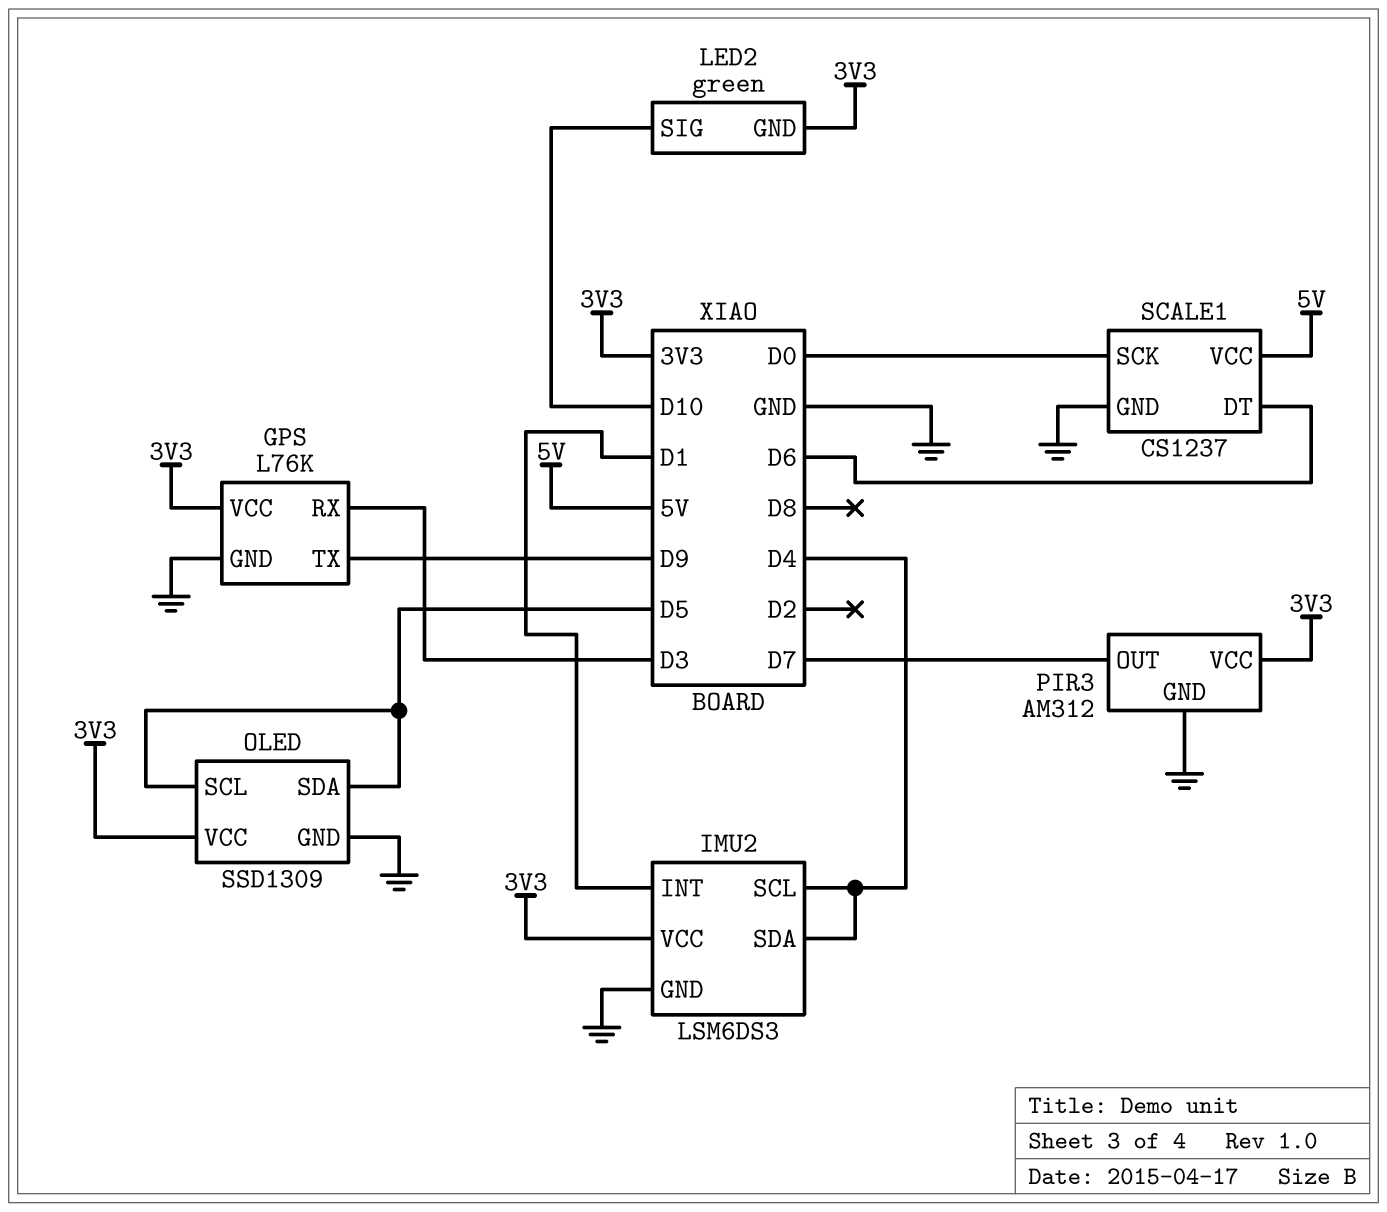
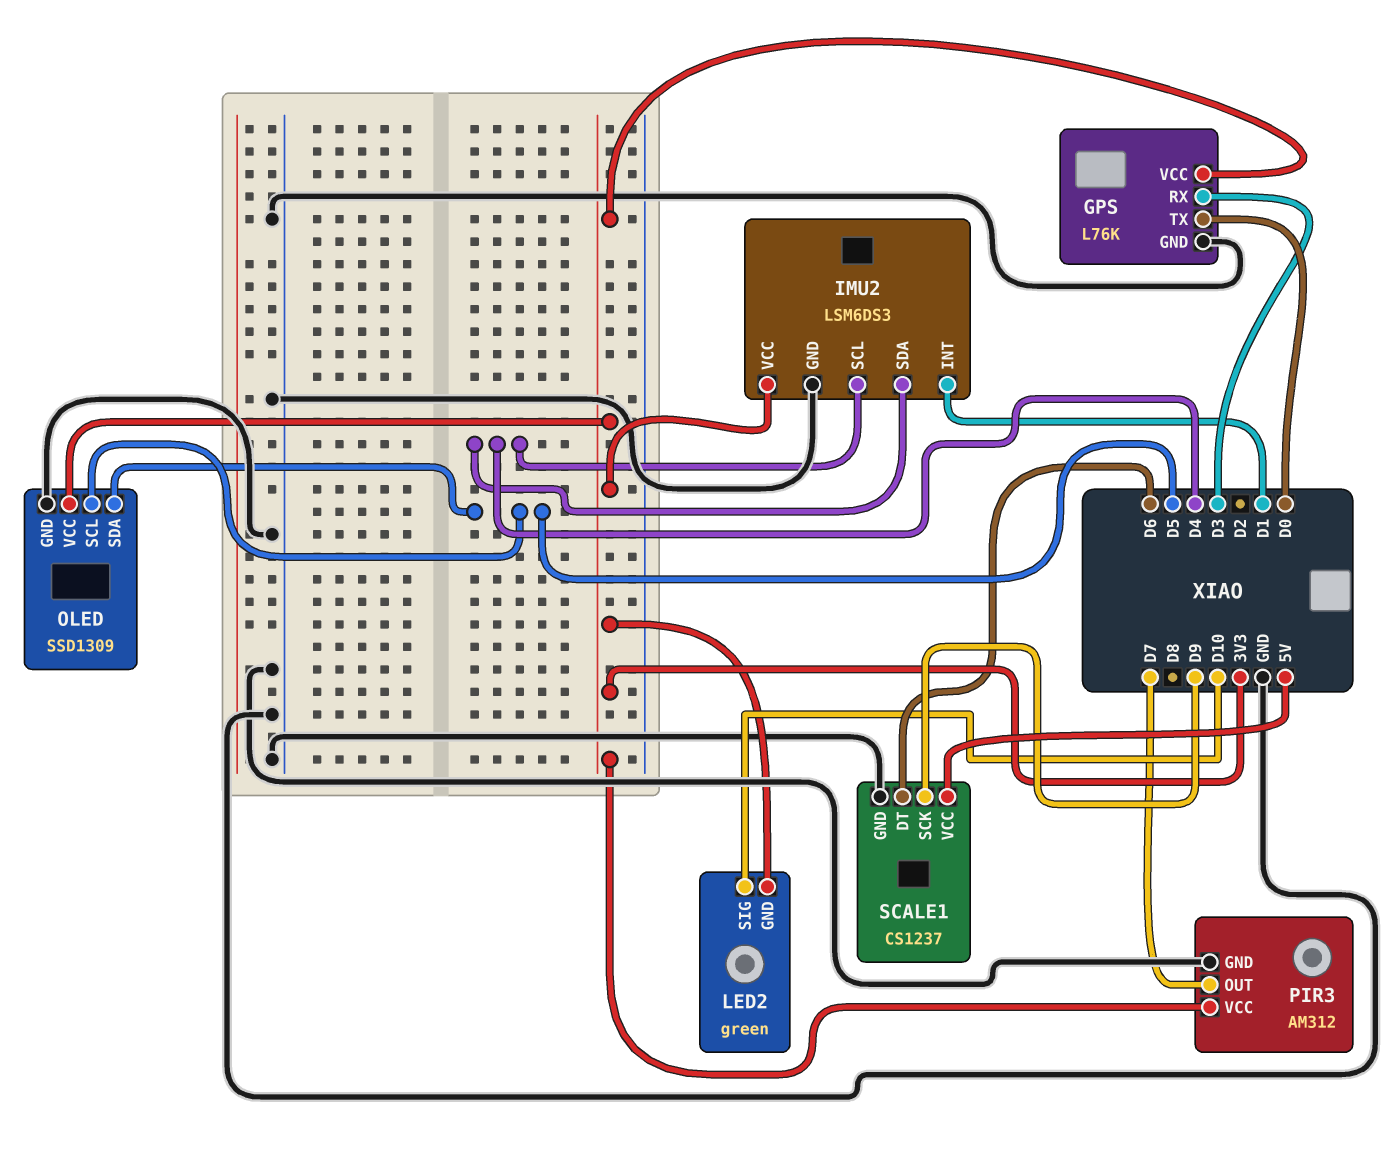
GPS pin TX: D9 -> D0
SCALE1 pin SCK: D0 -> D9

